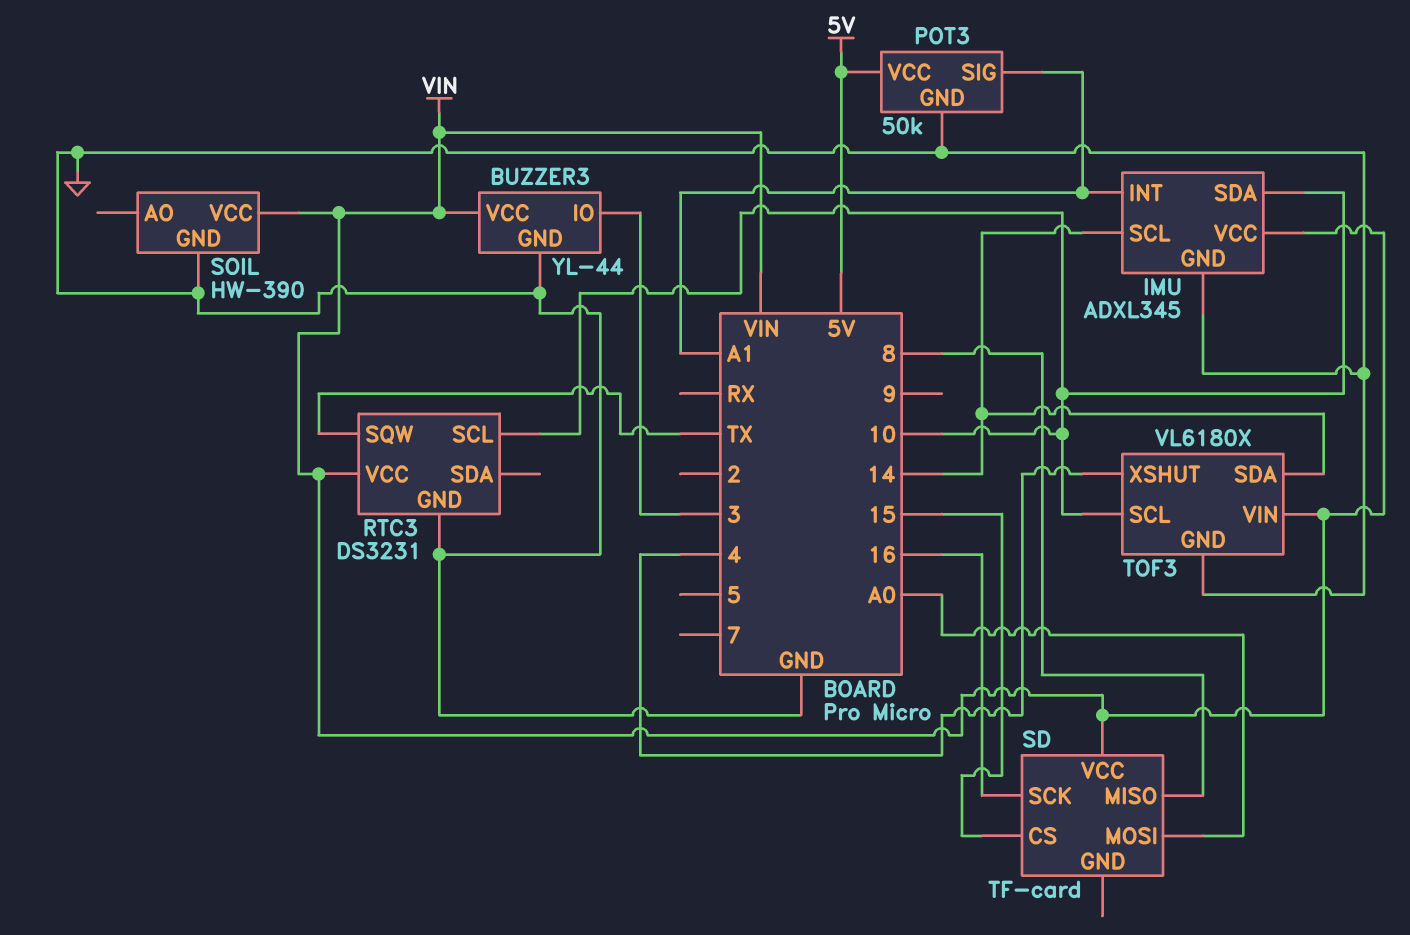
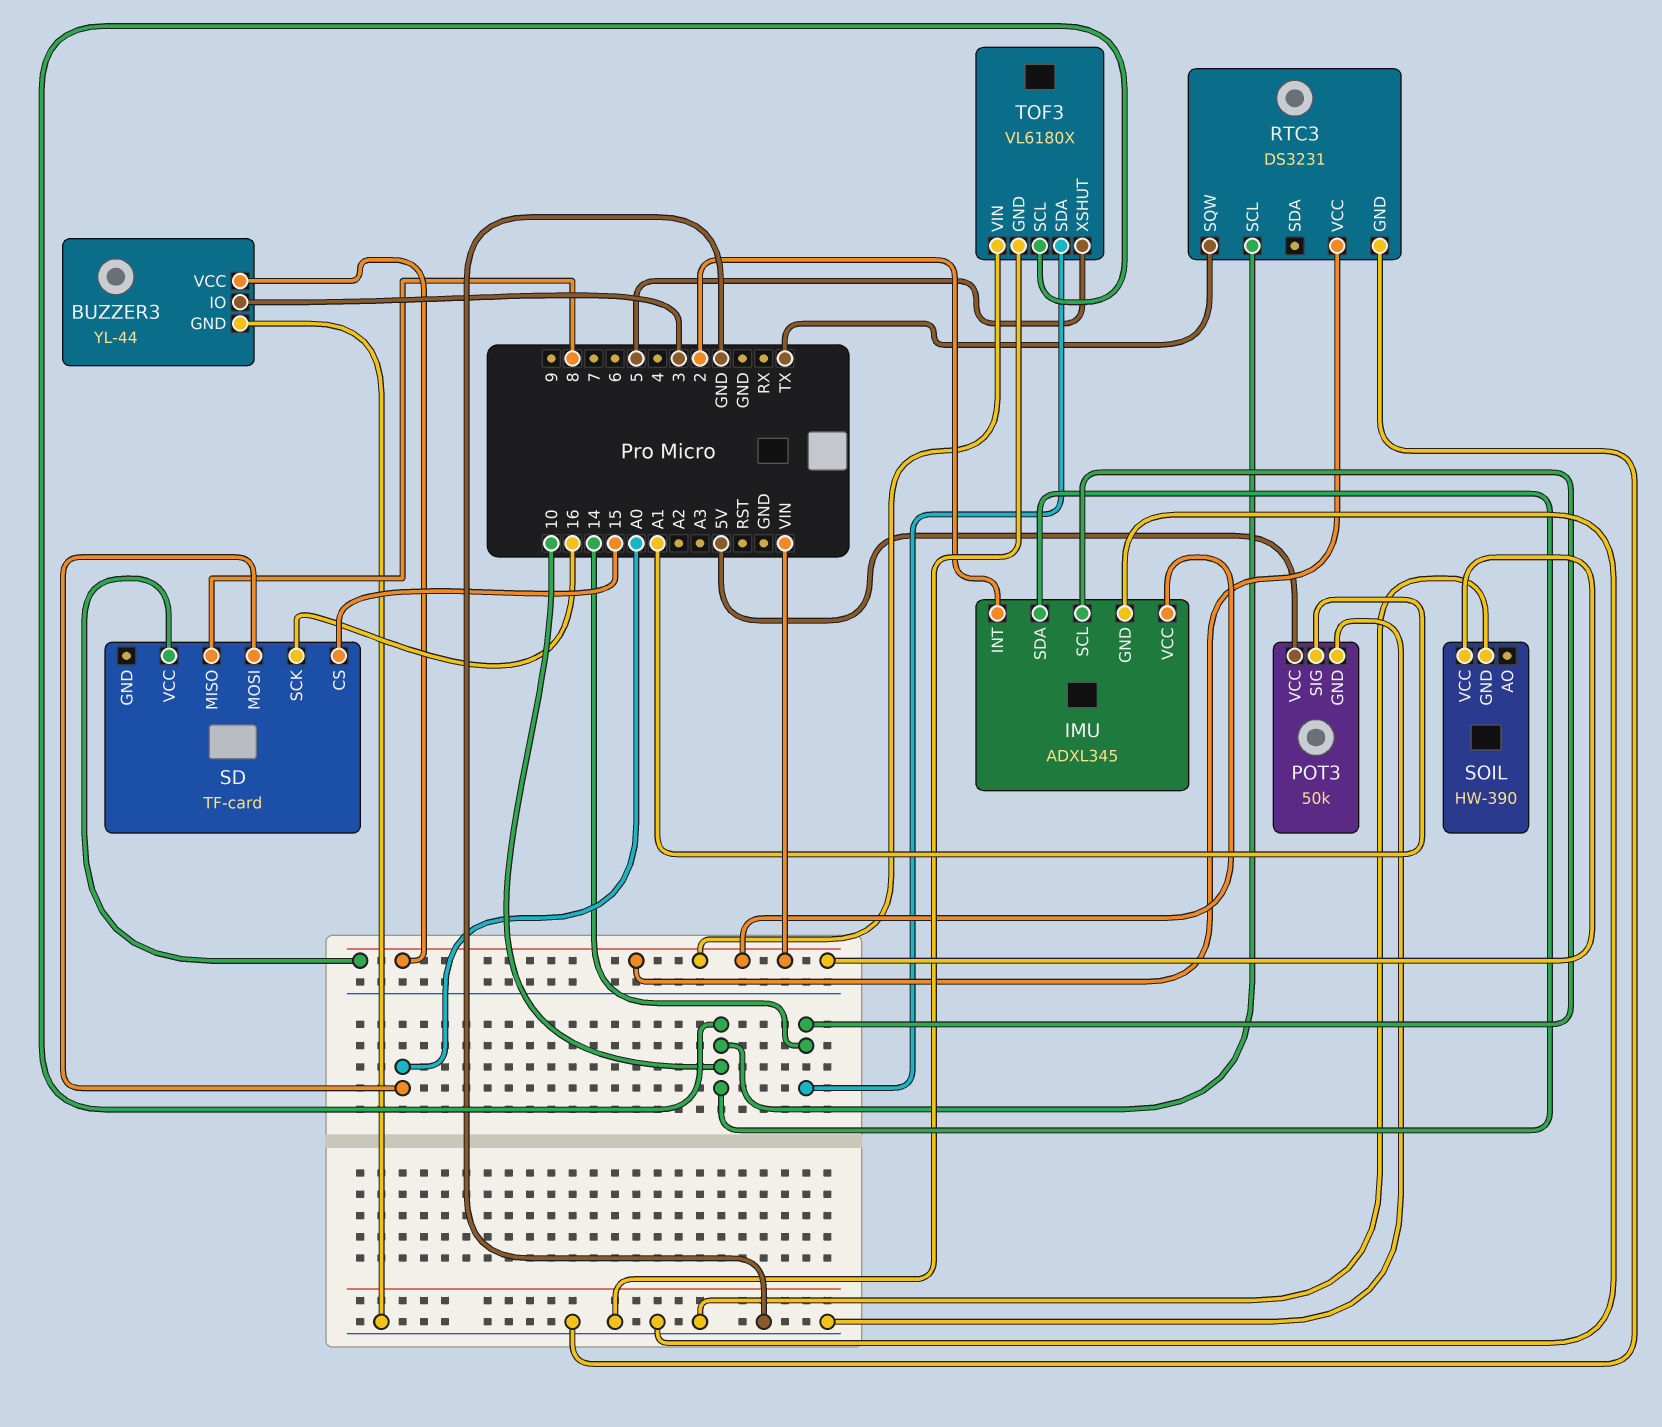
IMU pin INT: A1 -> 2
TOF3 pin XSHUT: 4 -> 5

